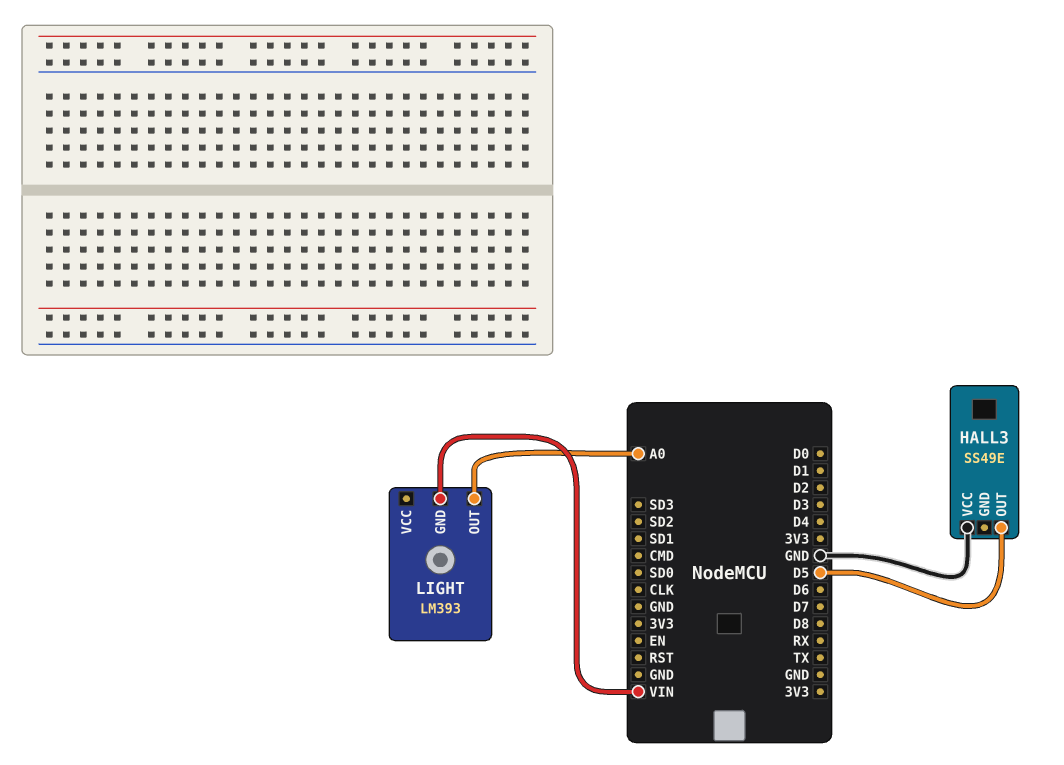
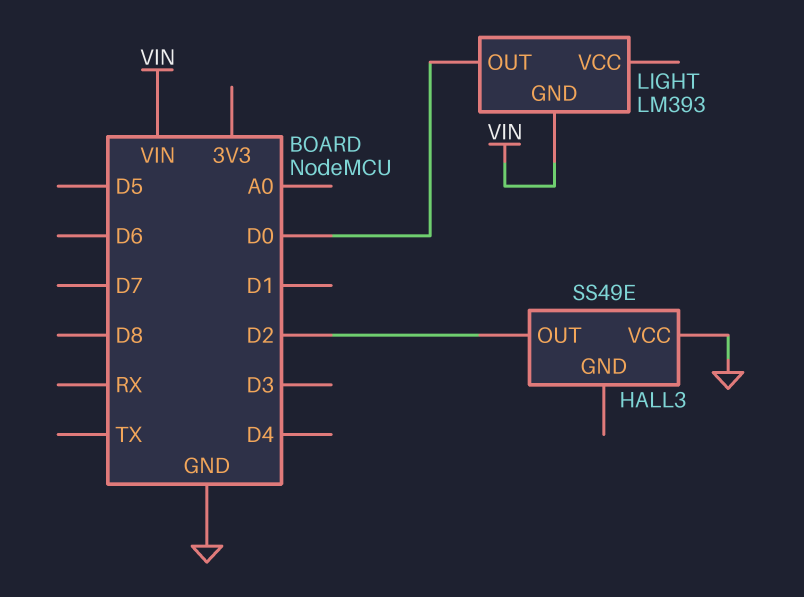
HALL3 pin OUT: D5 -> D2
LIGHT pin OUT: A0 -> D0

